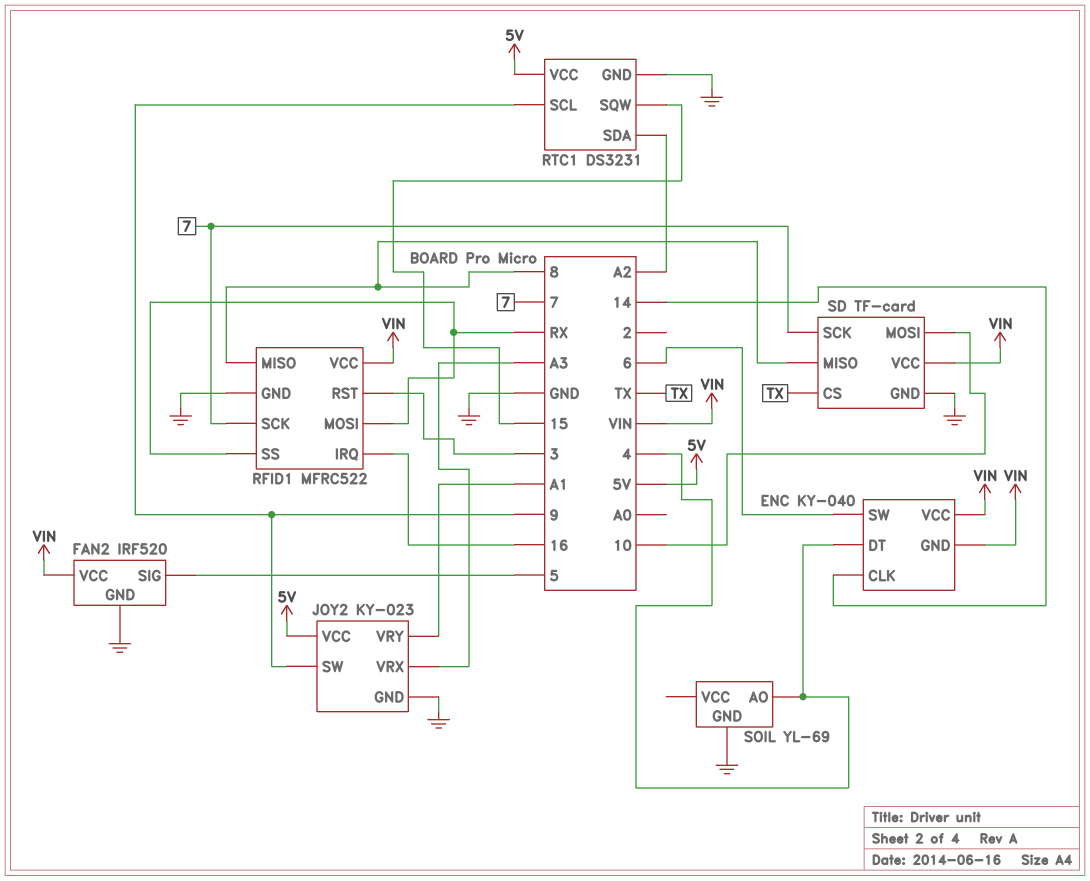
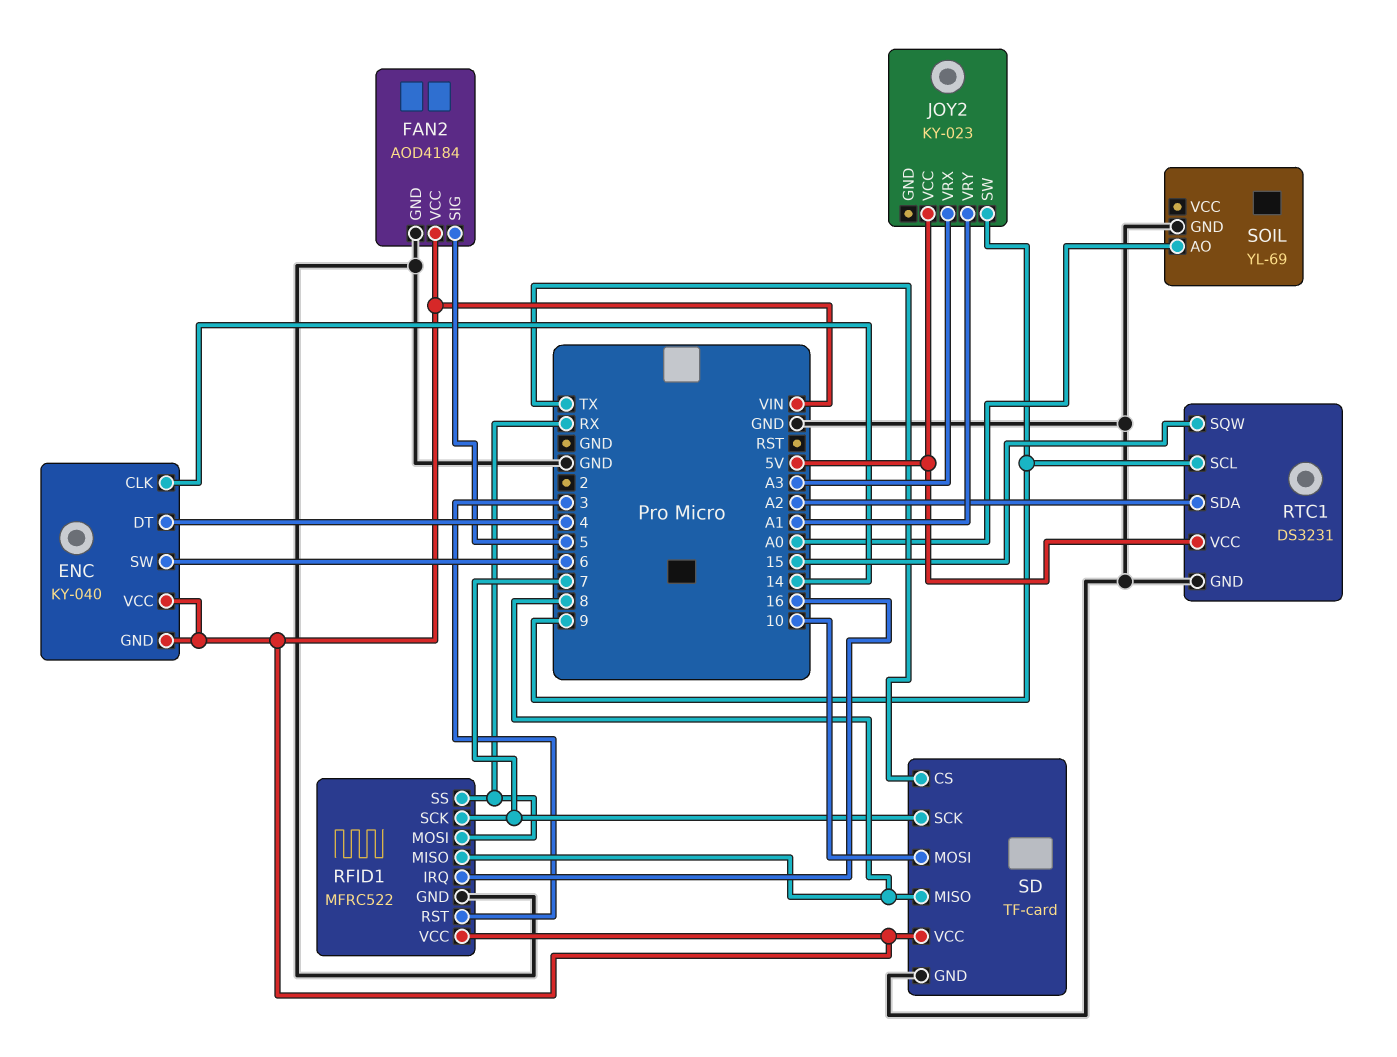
FAN2: IRF520 -> AOD4184
JOY2 pin GND: GND -> none
SOIL pin AO: 4 -> A0

